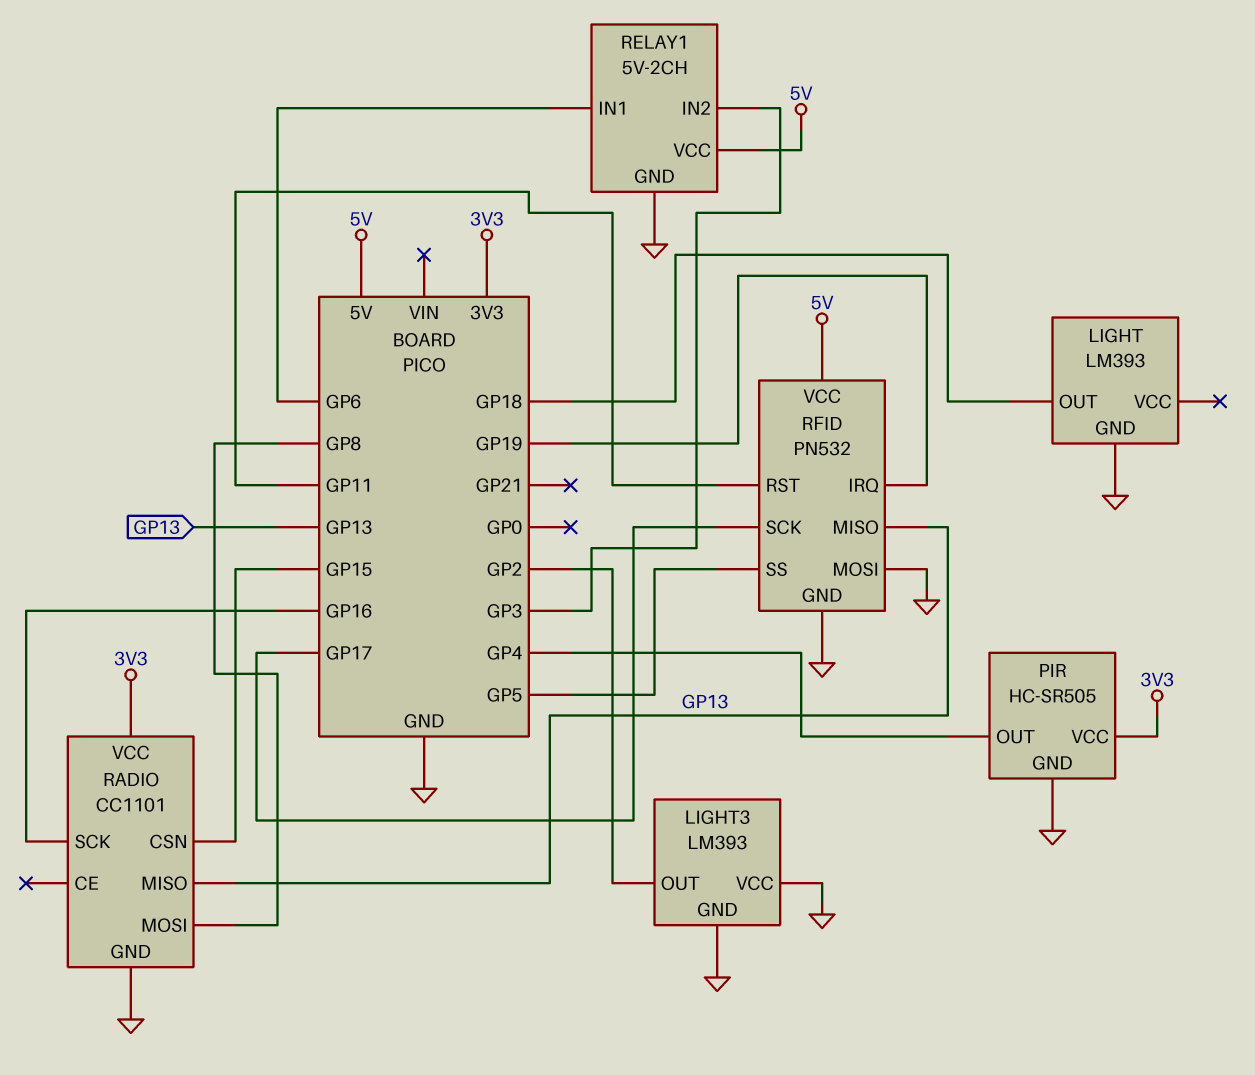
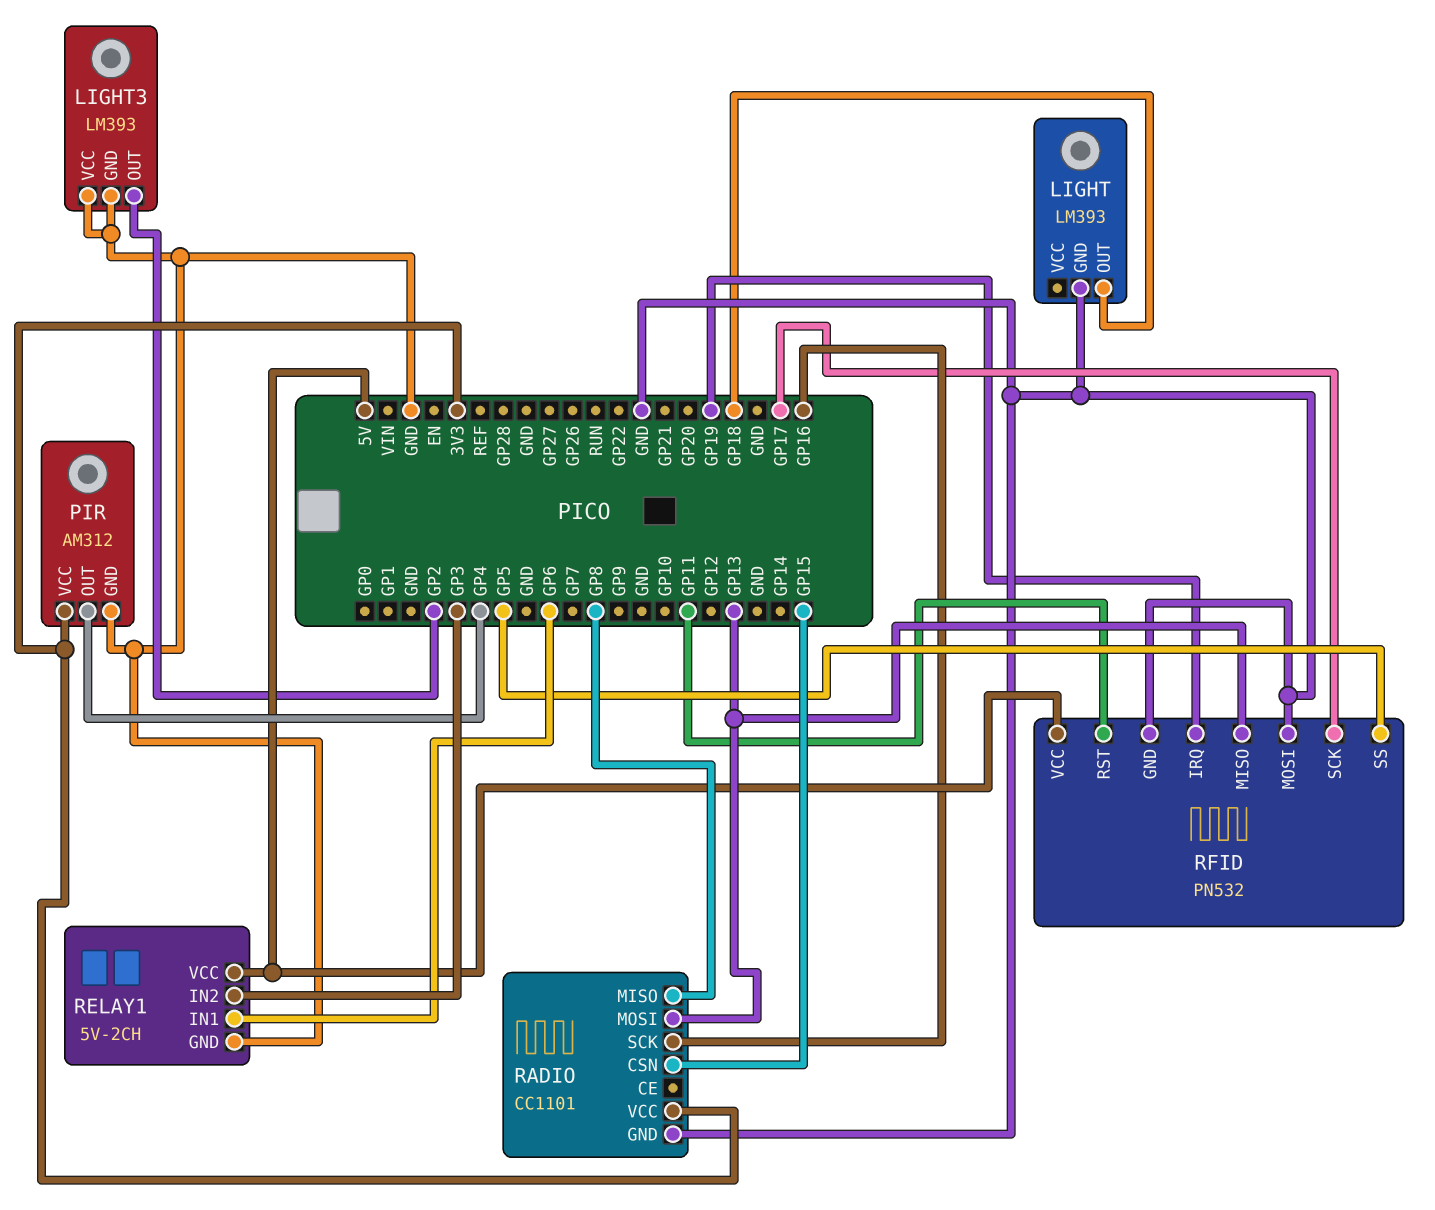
PIR: HC-SR505 -> AM312
RADIO pin MISO: GP13 -> GP8
RADIO pin MOSI: GP8 -> GP13

